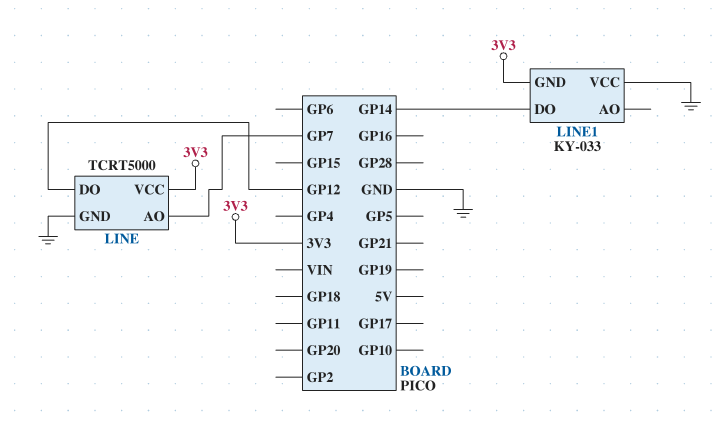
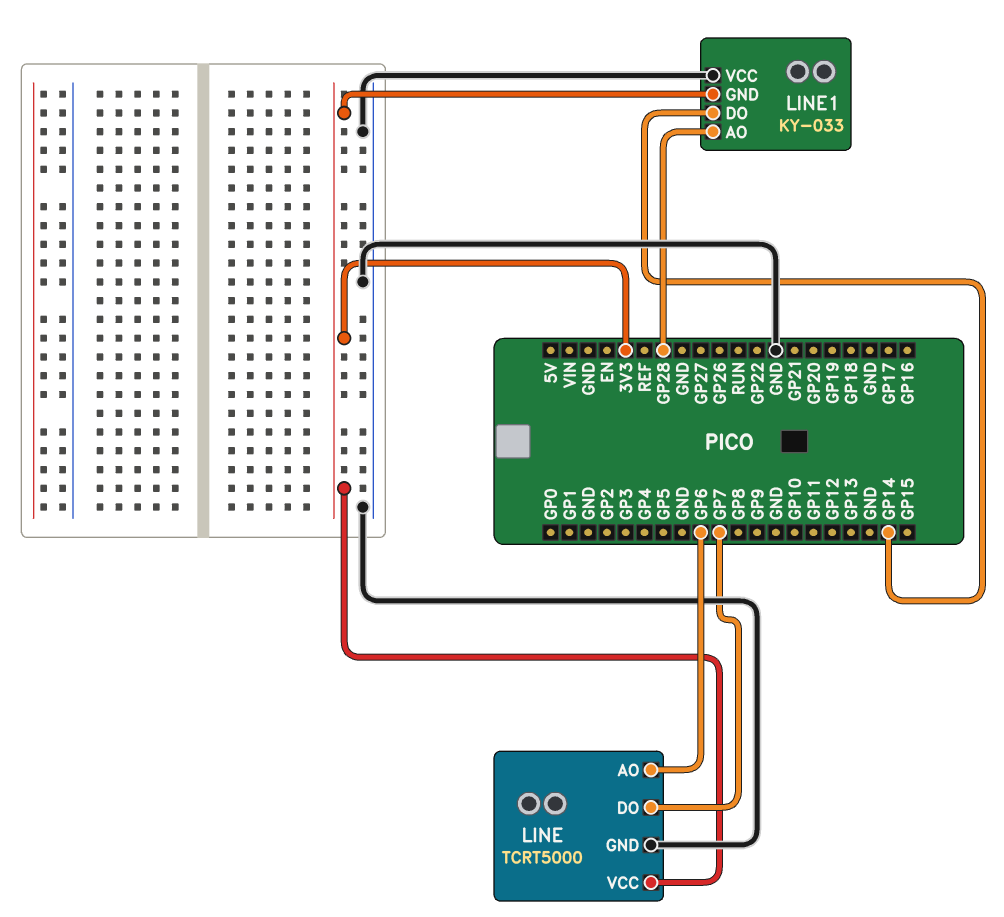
LINE pin AO: GP7 -> GP6
LINE pin DO: GP12 -> GP7
LINE1 pin AO: none -> GP28

